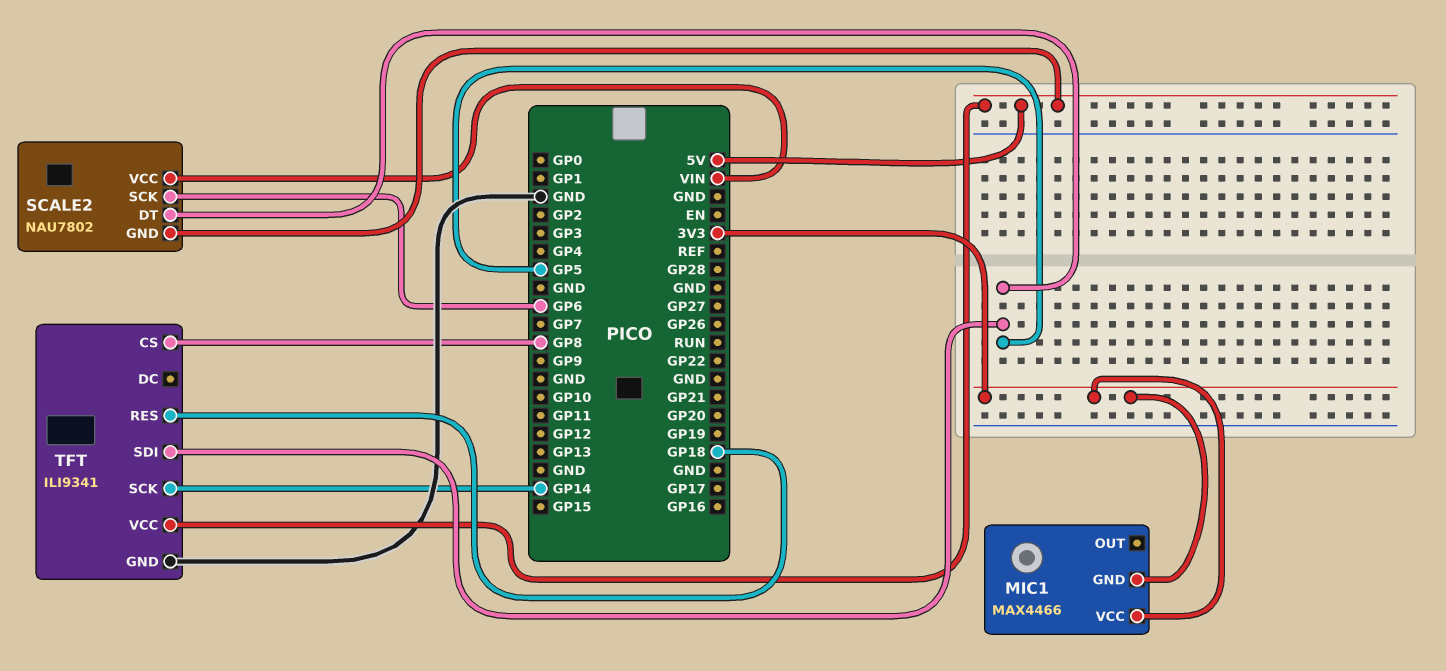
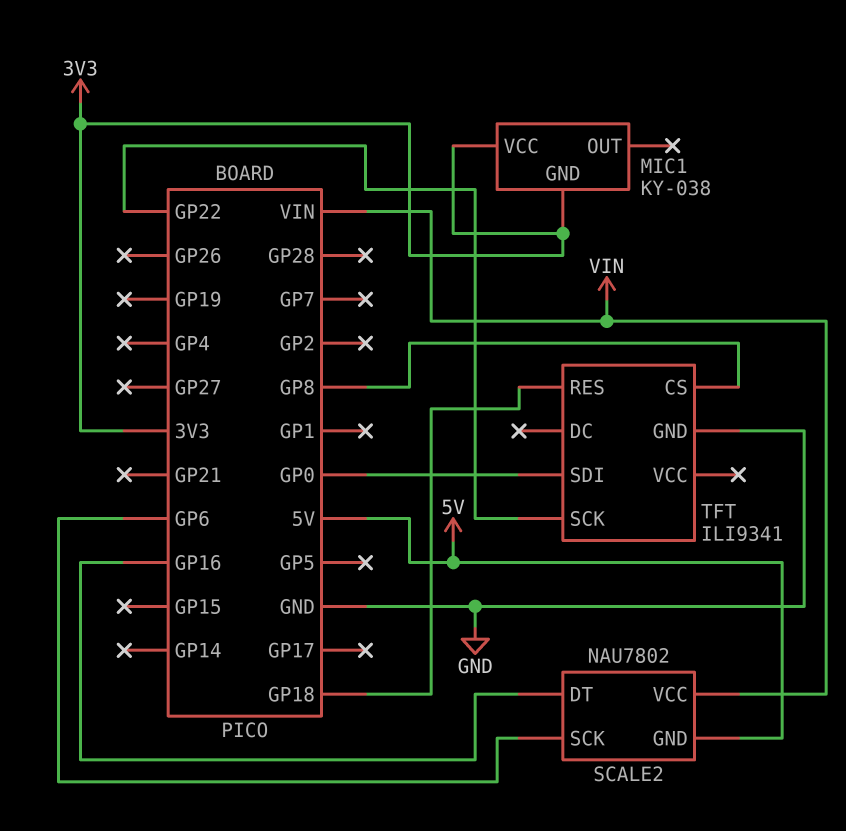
MIC1: MAX4466 -> KY-038
SCALE2 pin DT: GP5 -> GP16
TFT pin SCK: GP14 -> GP22
TFT pin SDI: GP5 -> GP0
TFT pin VCC: 5V -> none

